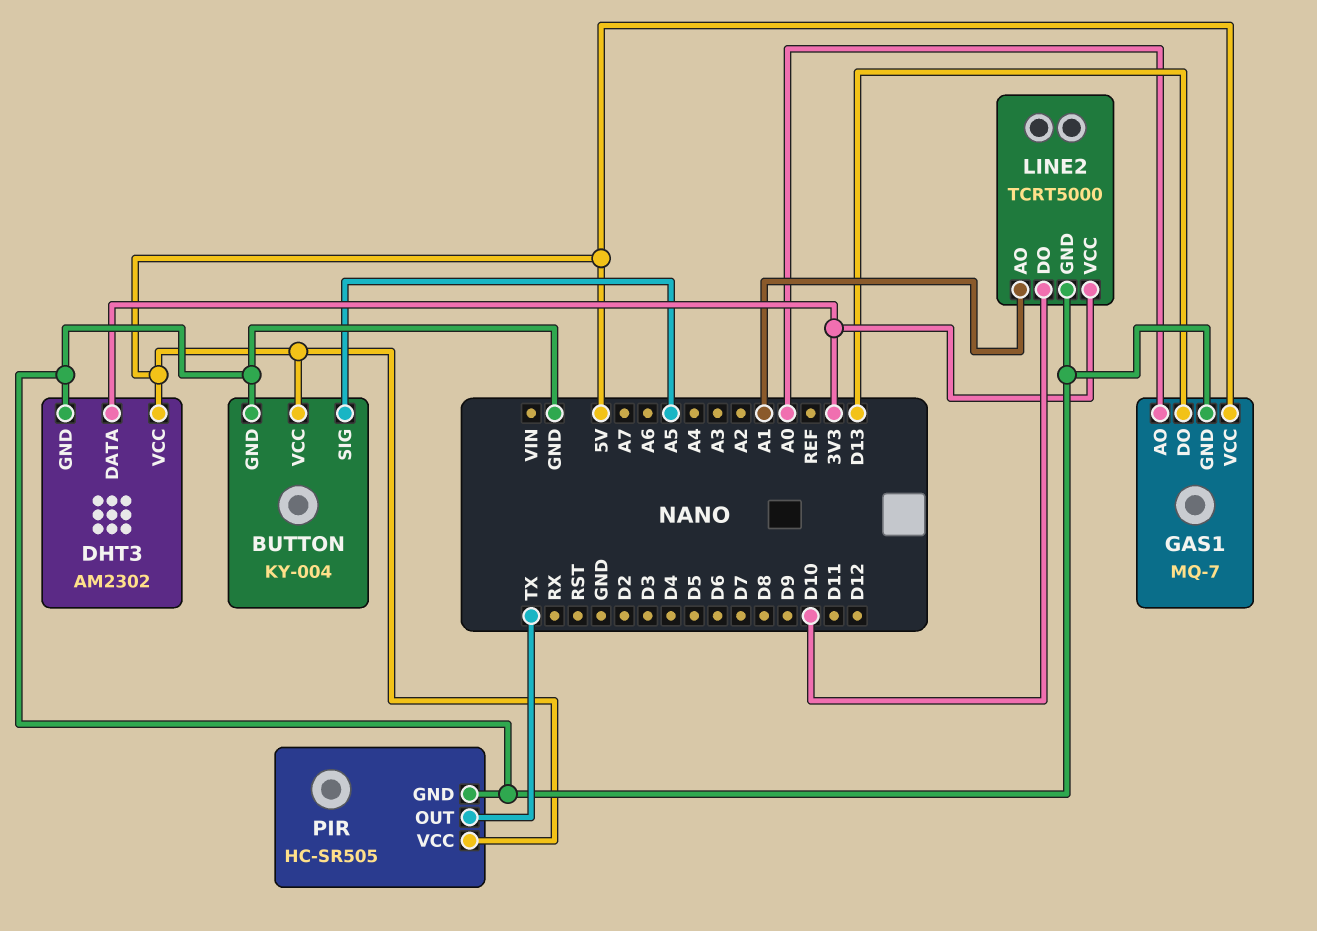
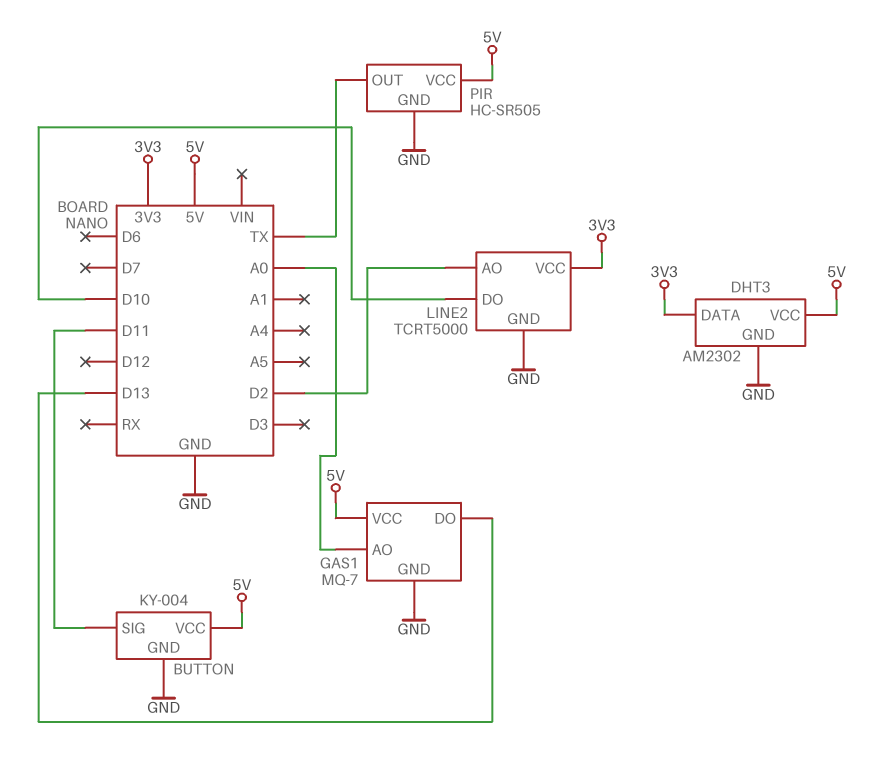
BUTTON pin SIG: A5 -> D11
LINE2 pin AO: A1 -> D2

